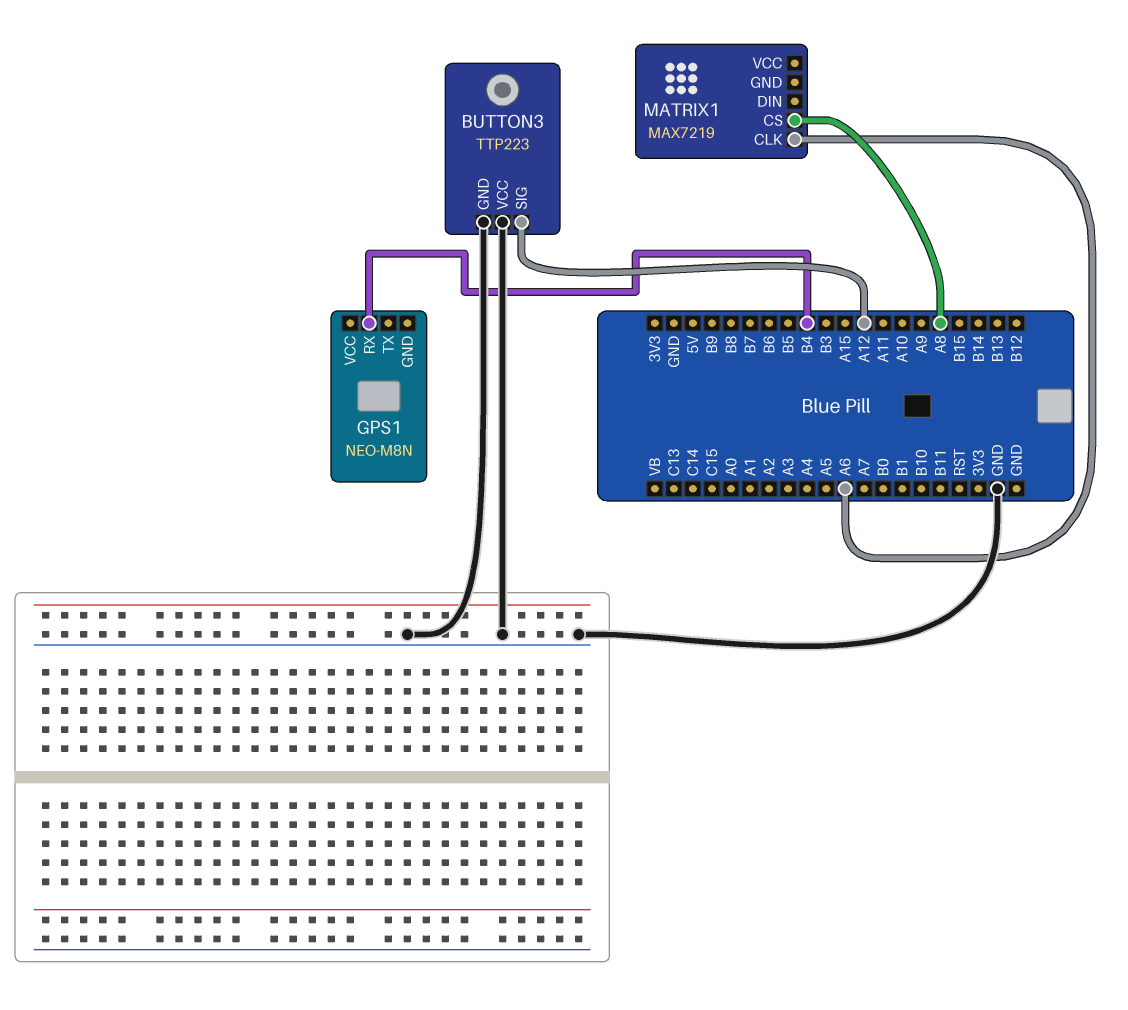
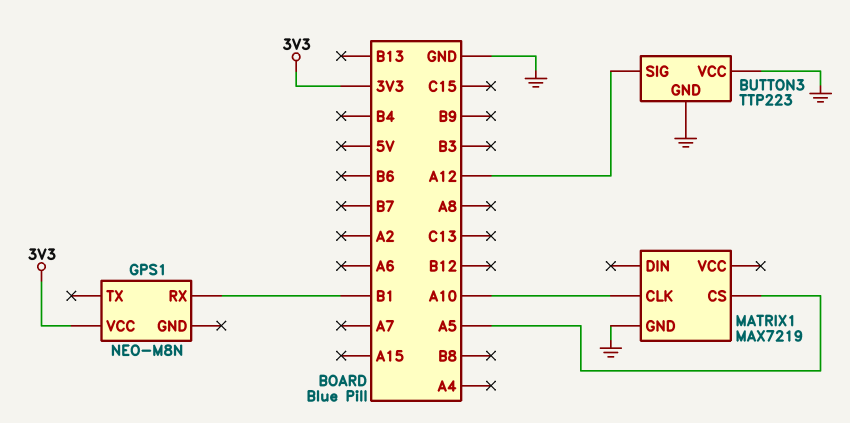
GPS1 pin RX: B4 -> B1
GPS1 pin VCC: none -> 3V3
MATRIX1 pin CLK: A6 -> A10
MATRIX1 pin CS: A8 -> A5
MATRIX1 pin GND: none -> GND

